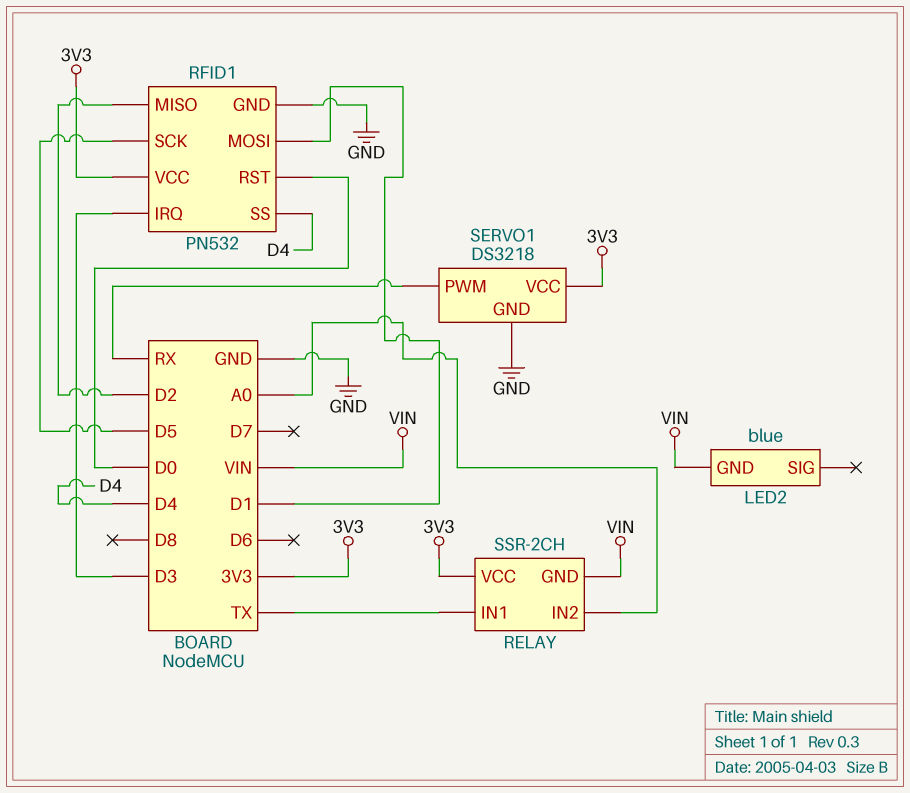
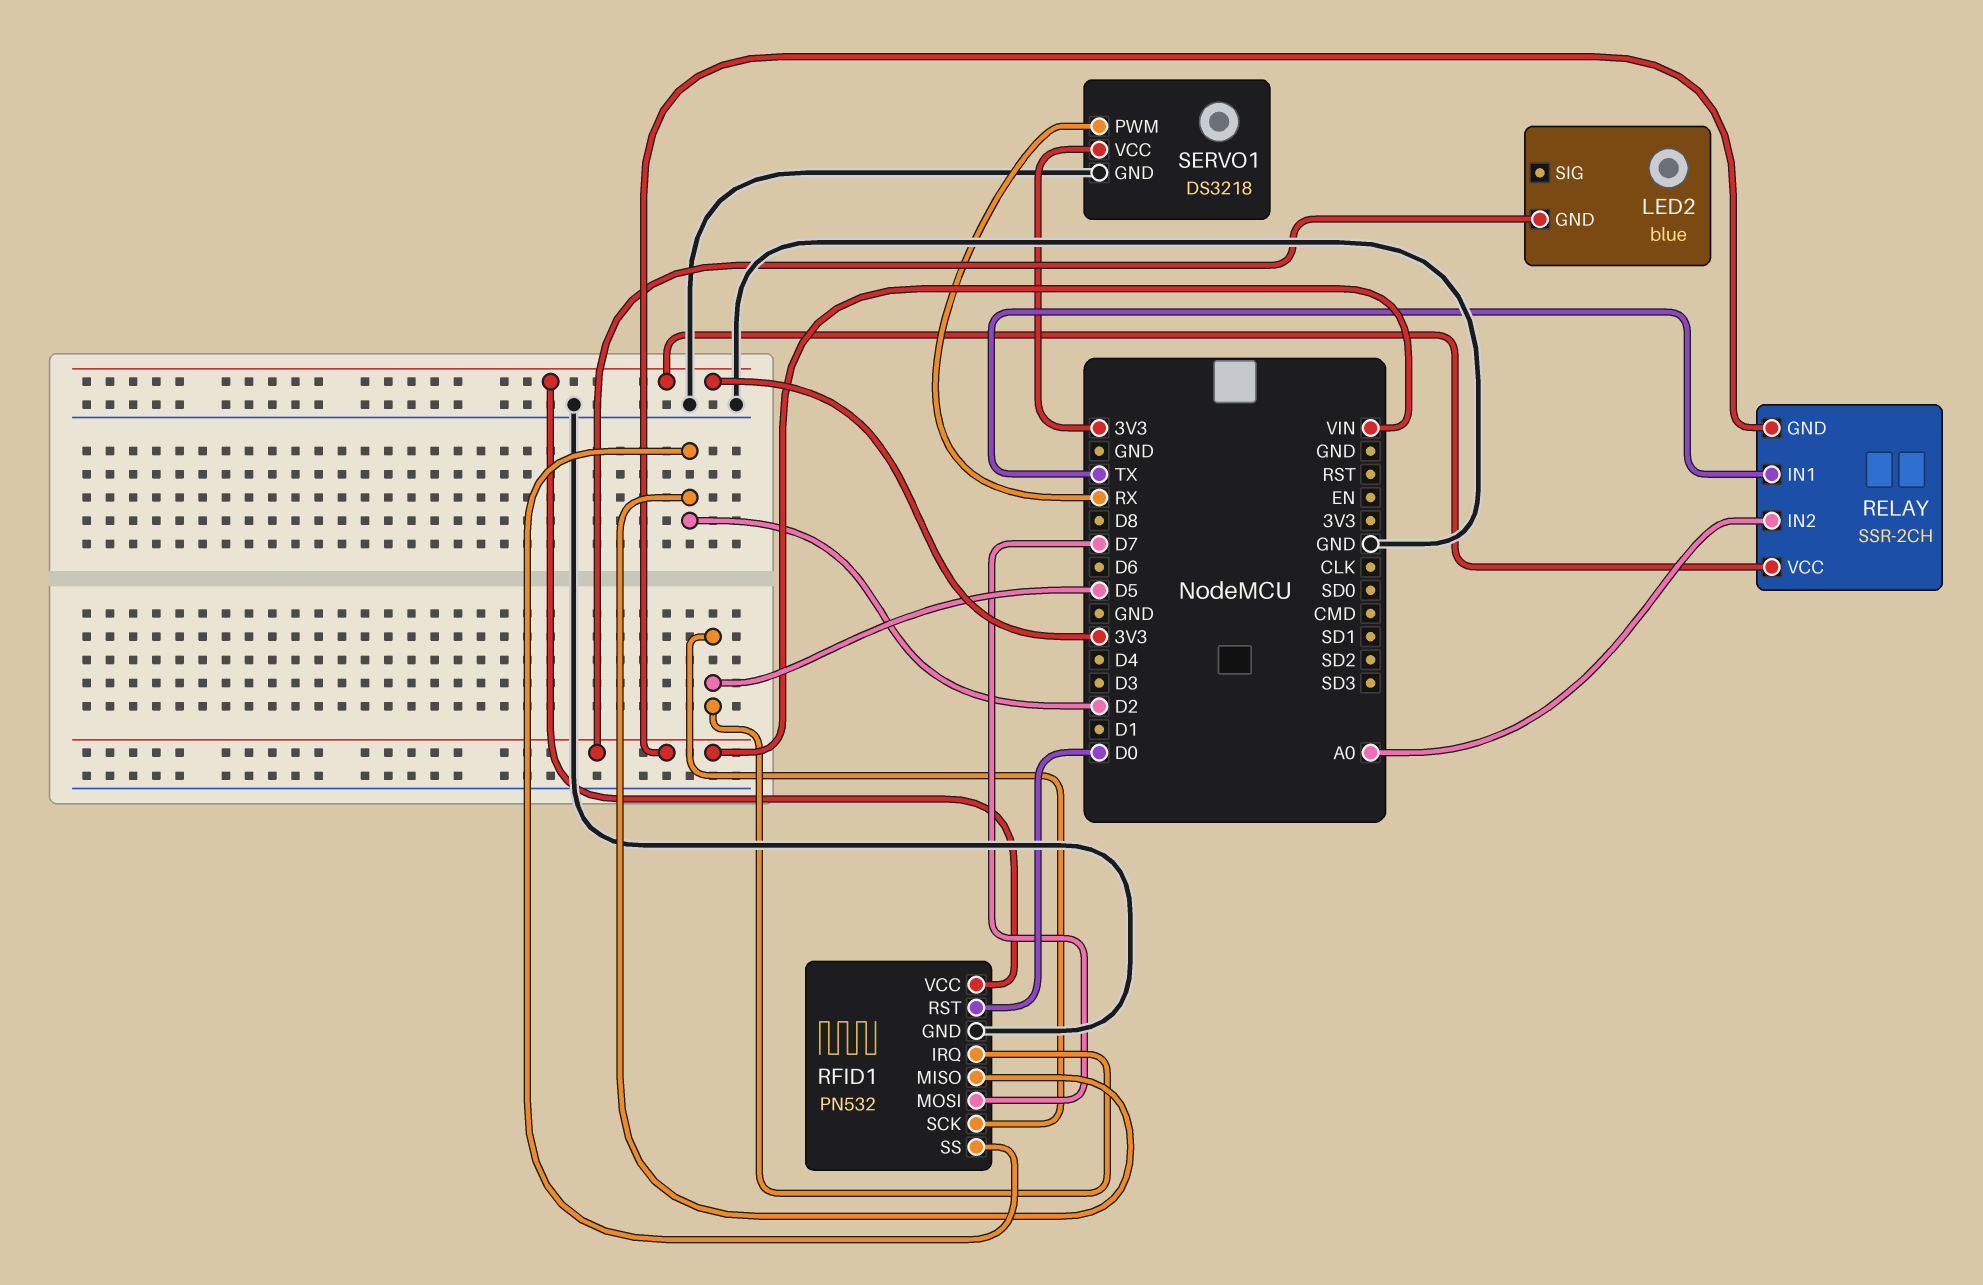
RFID1 pin IRQ: D3 -> D5
RFID1 pin MOSI: D1 -> D7
RFID1 pin SS: D4 -> D2

